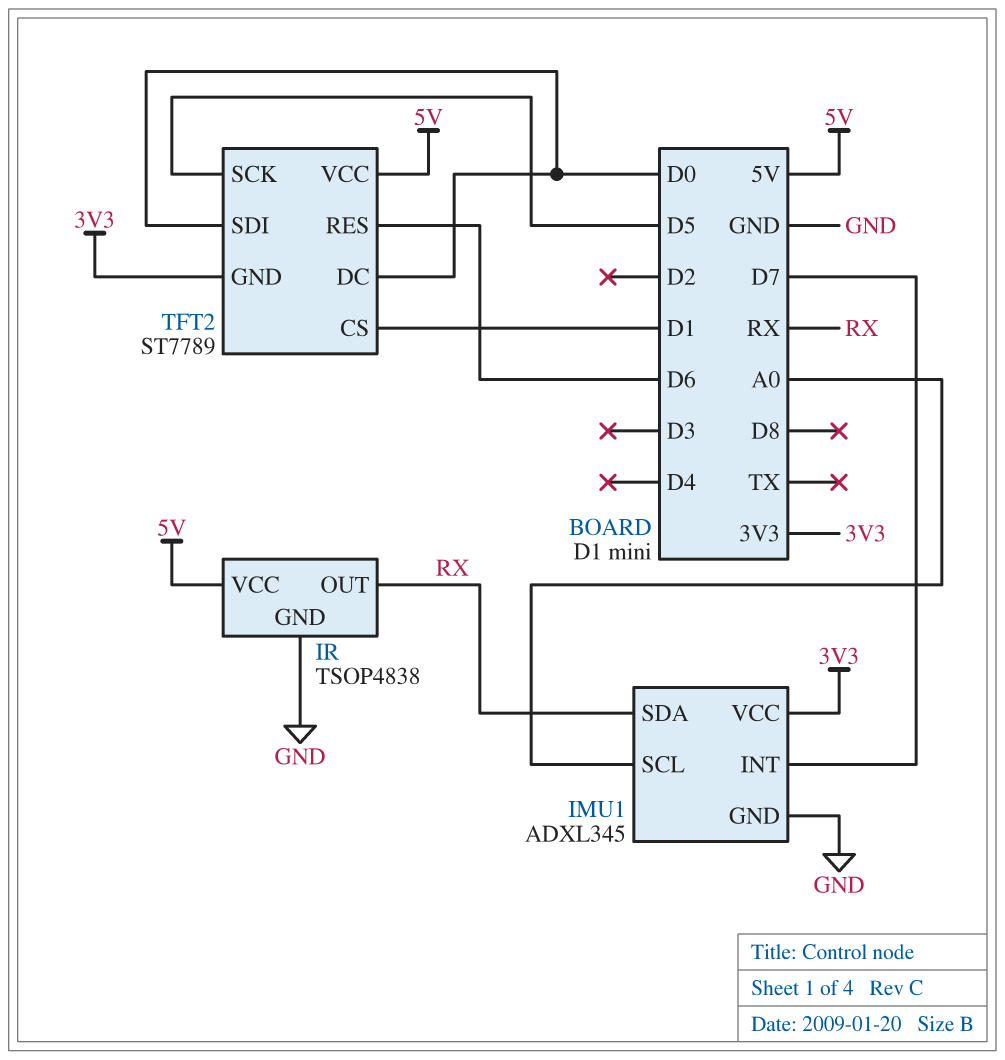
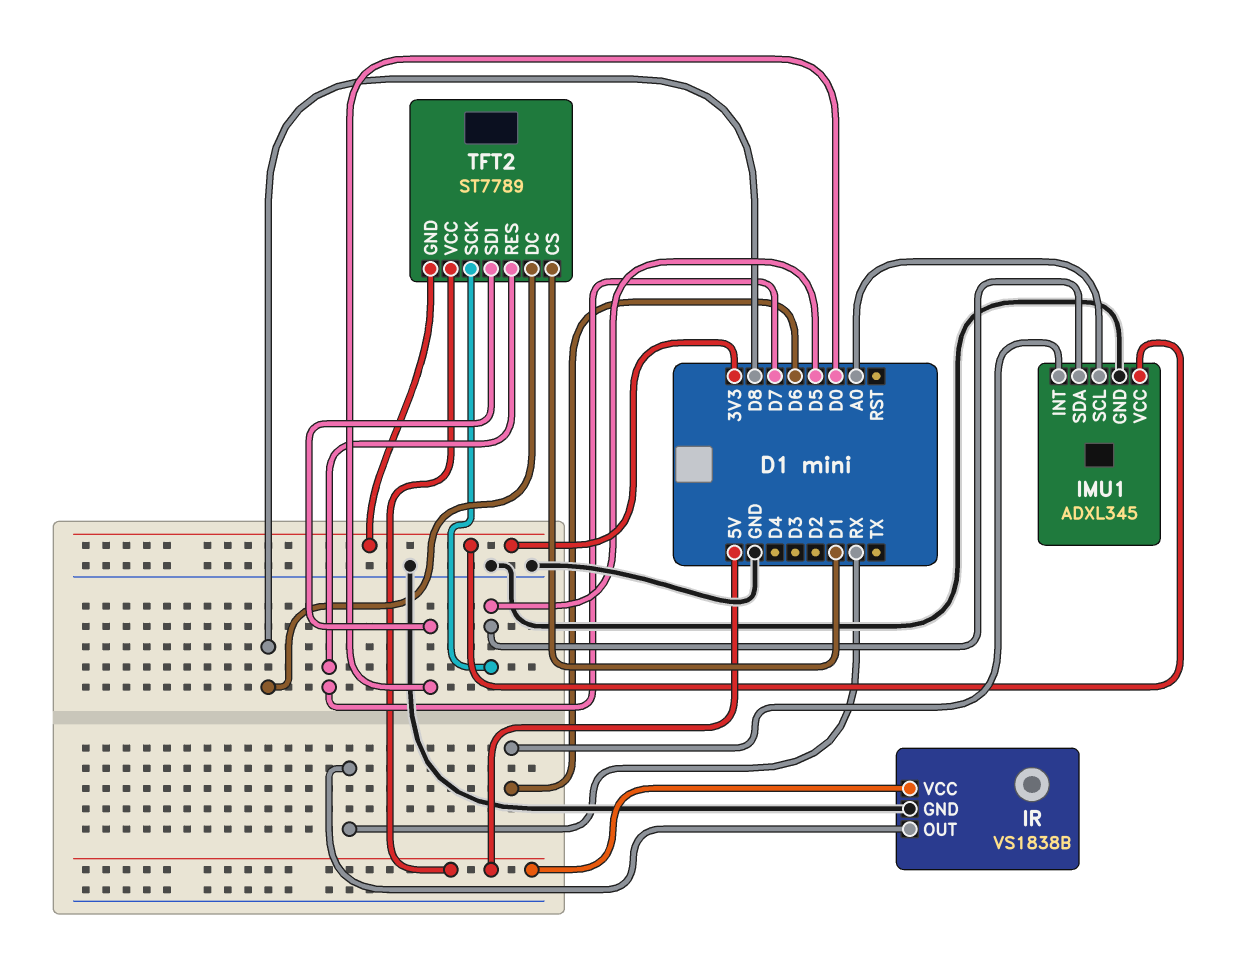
IMU1 pin INT: D7 -> D6
IMU1 pin SDA: RX -> D5
IR: TSOP4838 -> VS1838B
TFT2 pin DC: D0 -> D8
TFT2 pin RES: D6 -> D7

